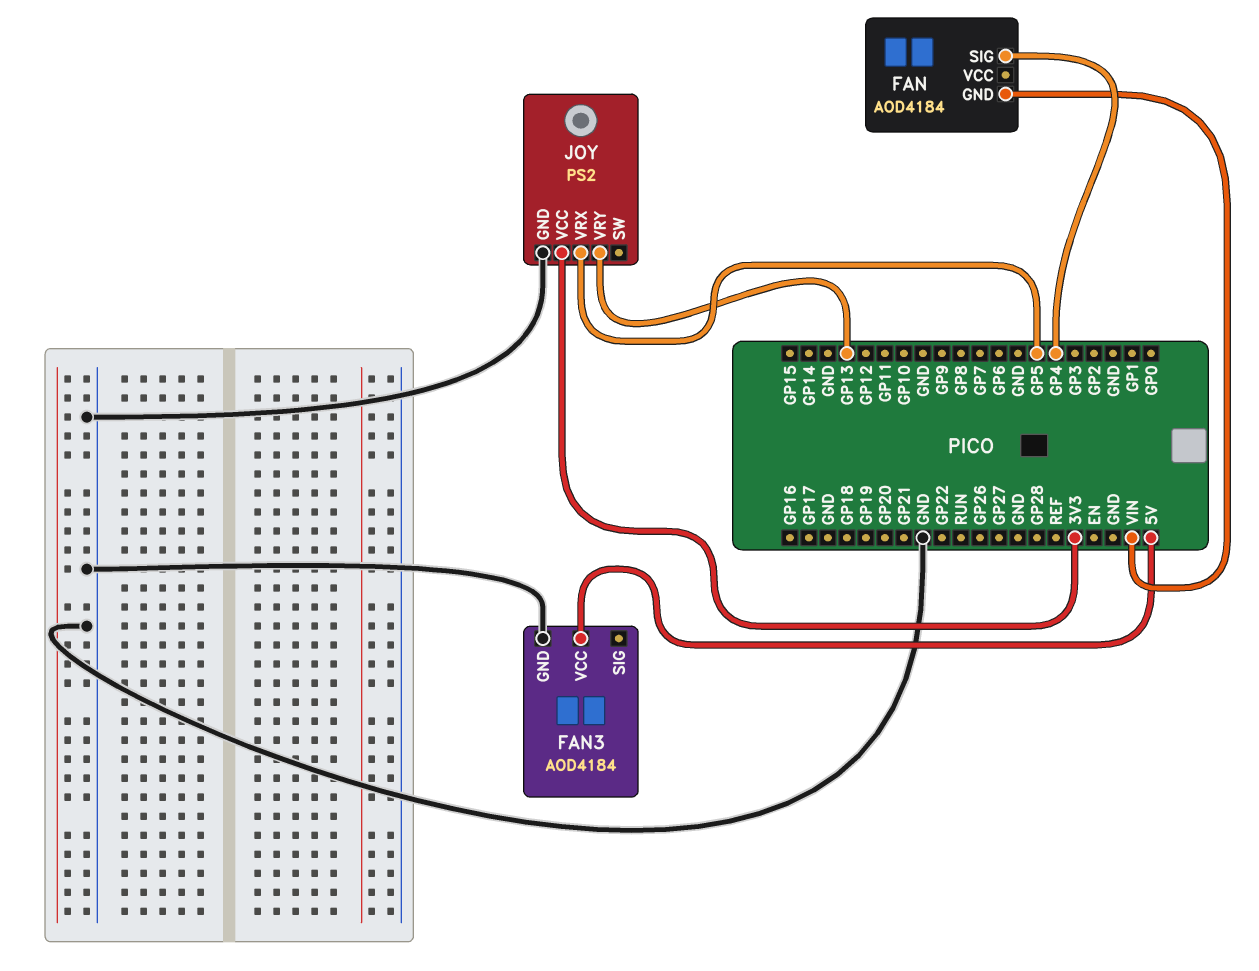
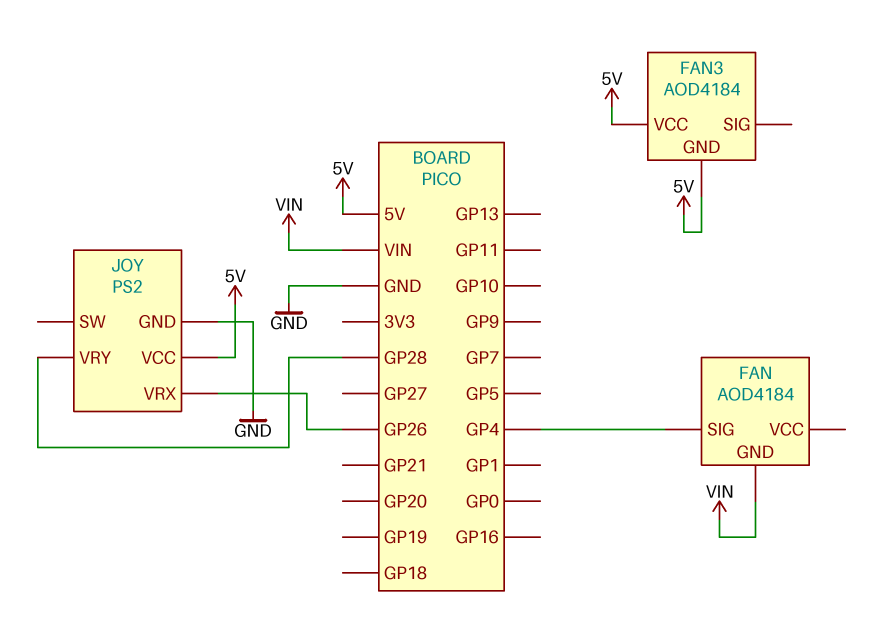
FAN3 pin GND: GND -> 5V
JOY pin VCC: 3V3 -> 5V
JOY pin VRX: GP5 -> GP26
JOY pin VRY: GP13 -> GP28

